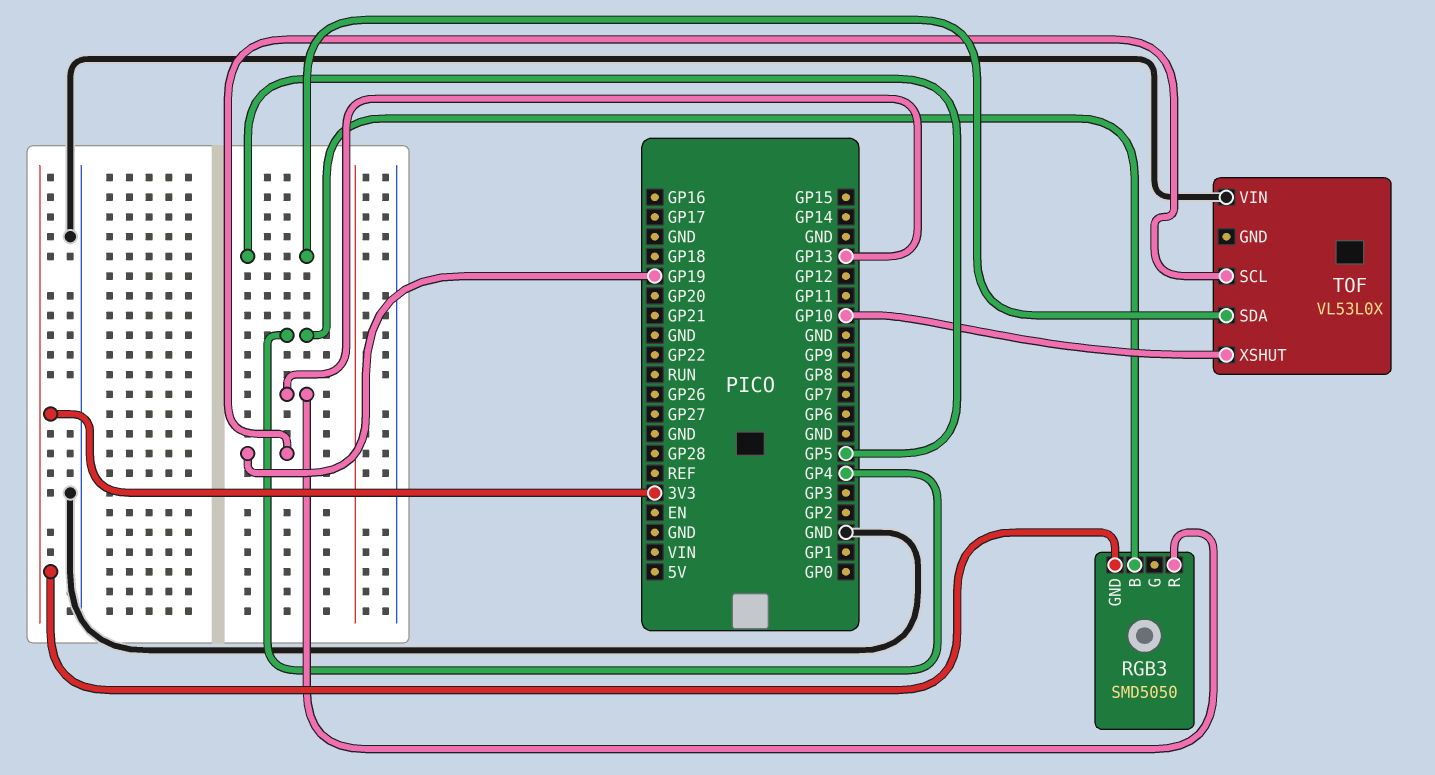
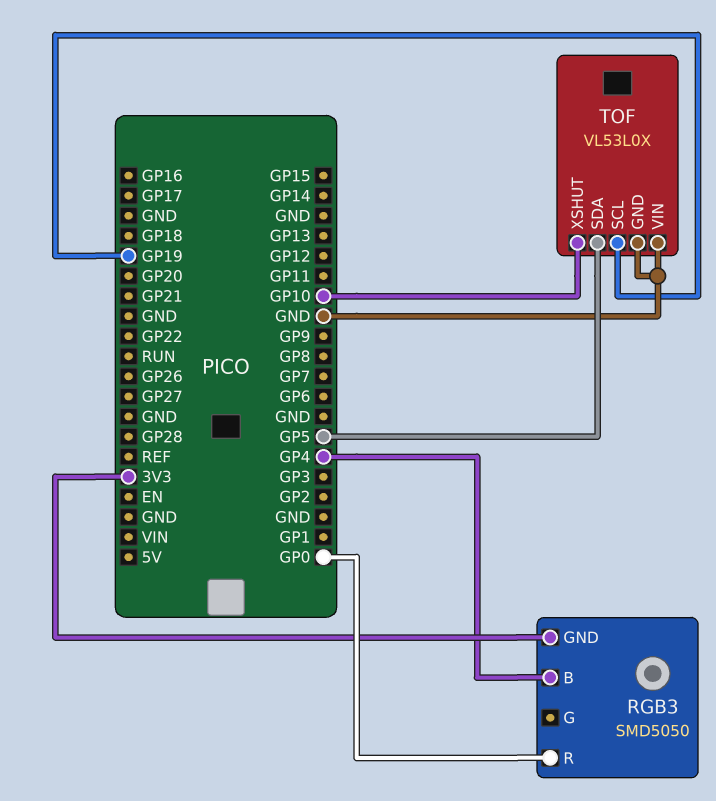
RGB3 pin R: GP13 -> GP0
TOF pin GND: none -> GND

